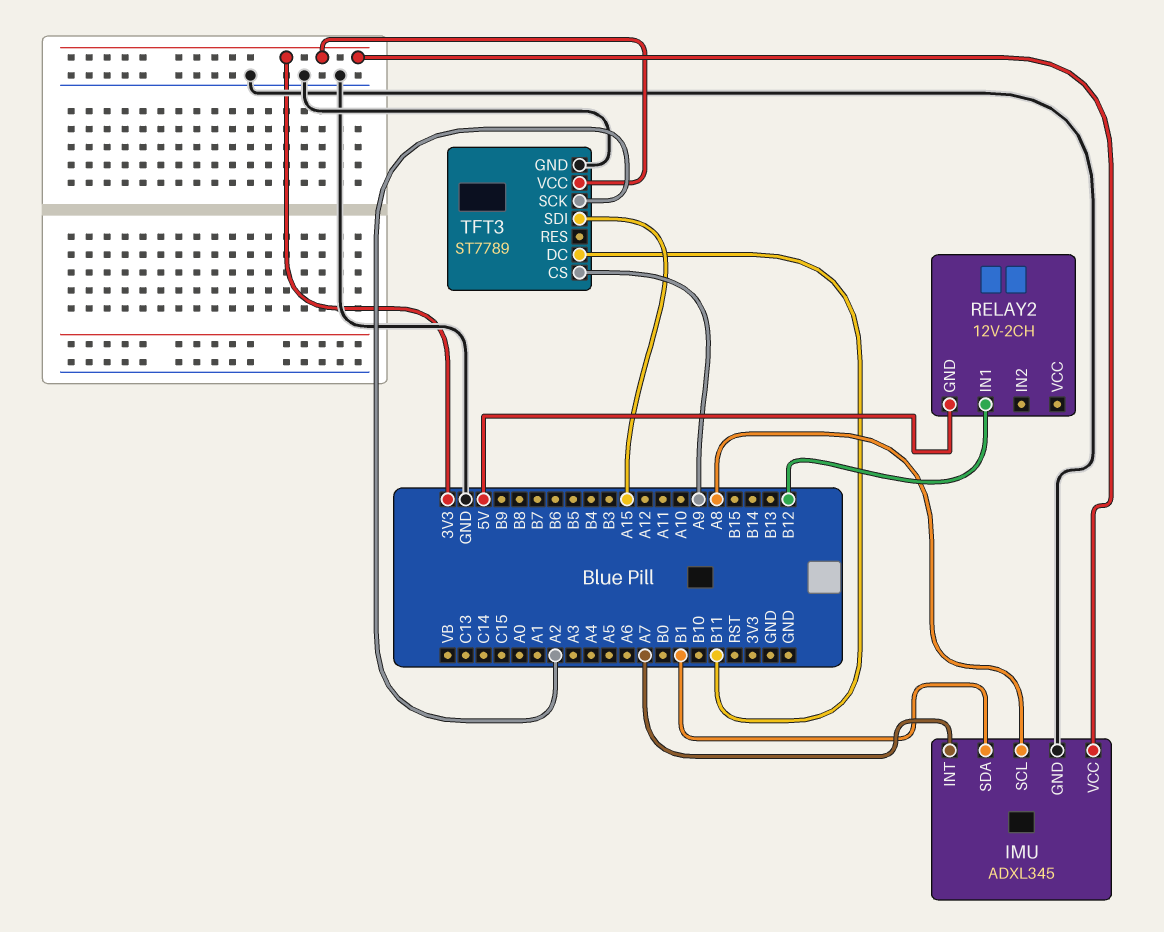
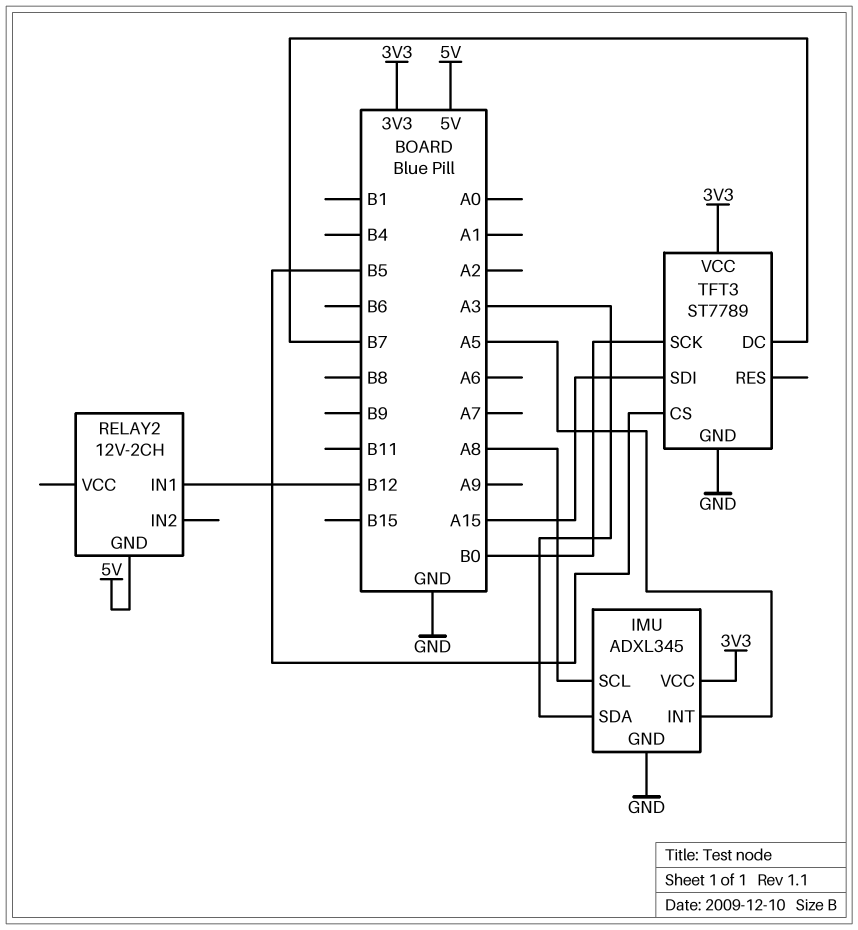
IMU pin INT: A7 -> A5
IMU pin SDA: B1 -> A3
TFT3 pin CS: A9 -> B5
TFT3 pin DC: B11 -> B7
TFT3 pin SCK: A2 -> B0

